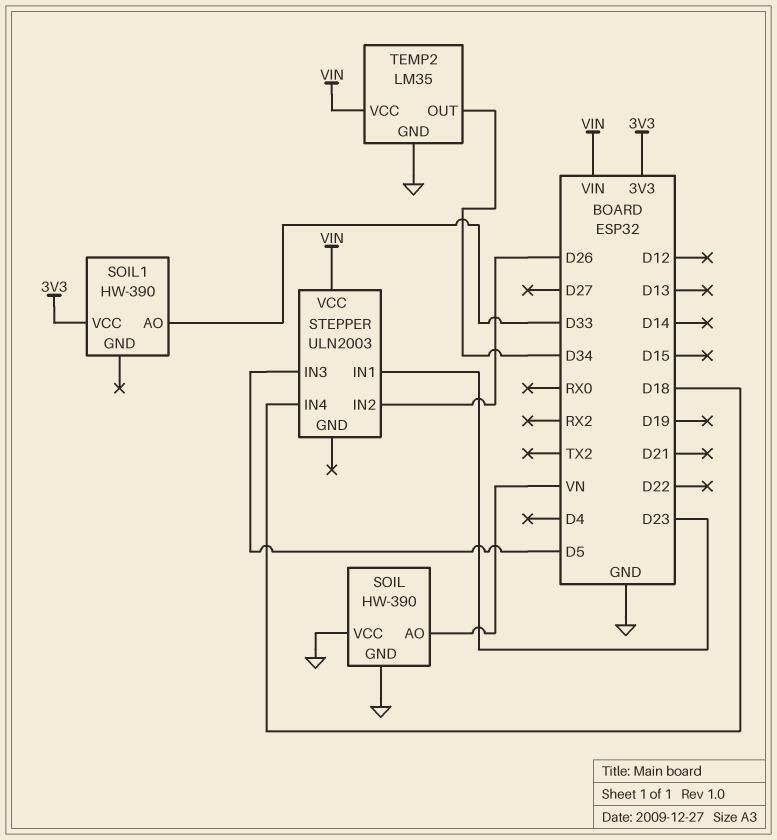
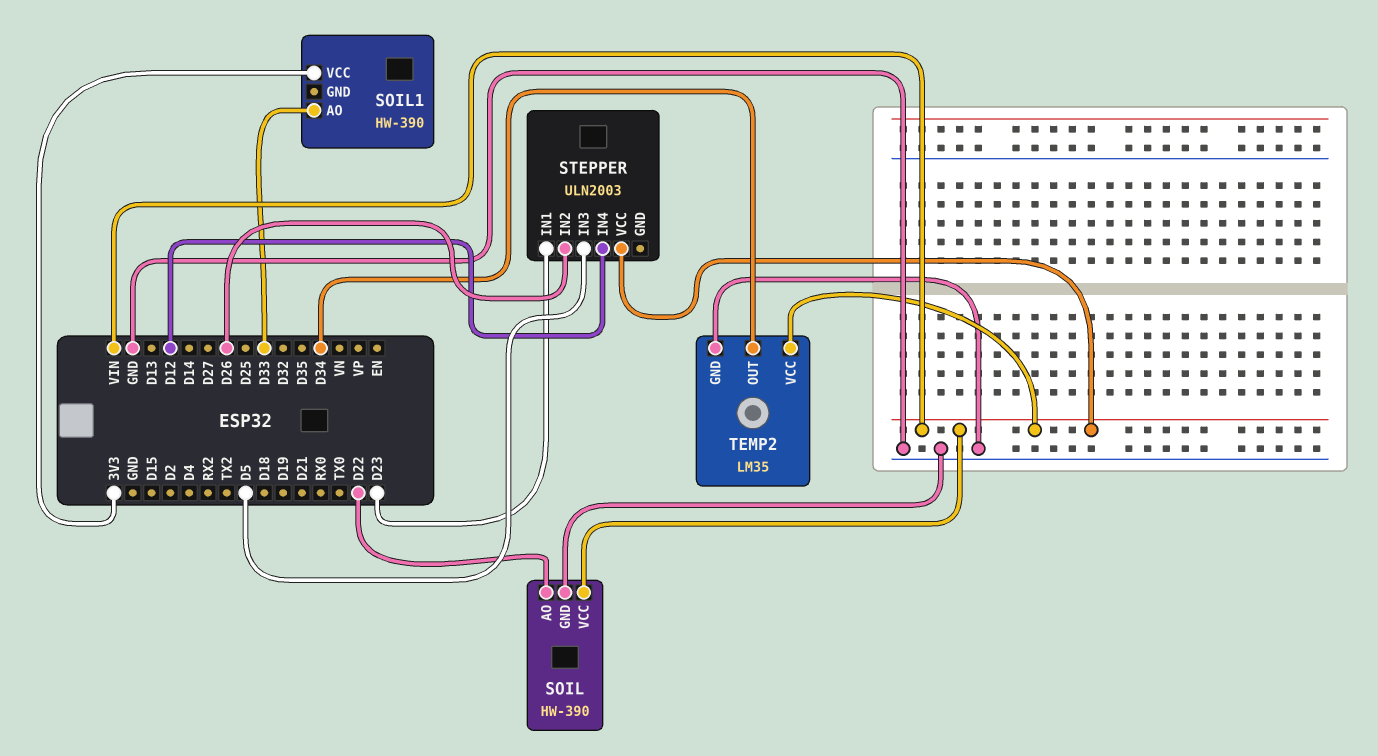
SOIL pin AO: VN -> D22
SOIL pin VCC: GND -> VIN
STEPPER pin IN4: D18 -> D12

